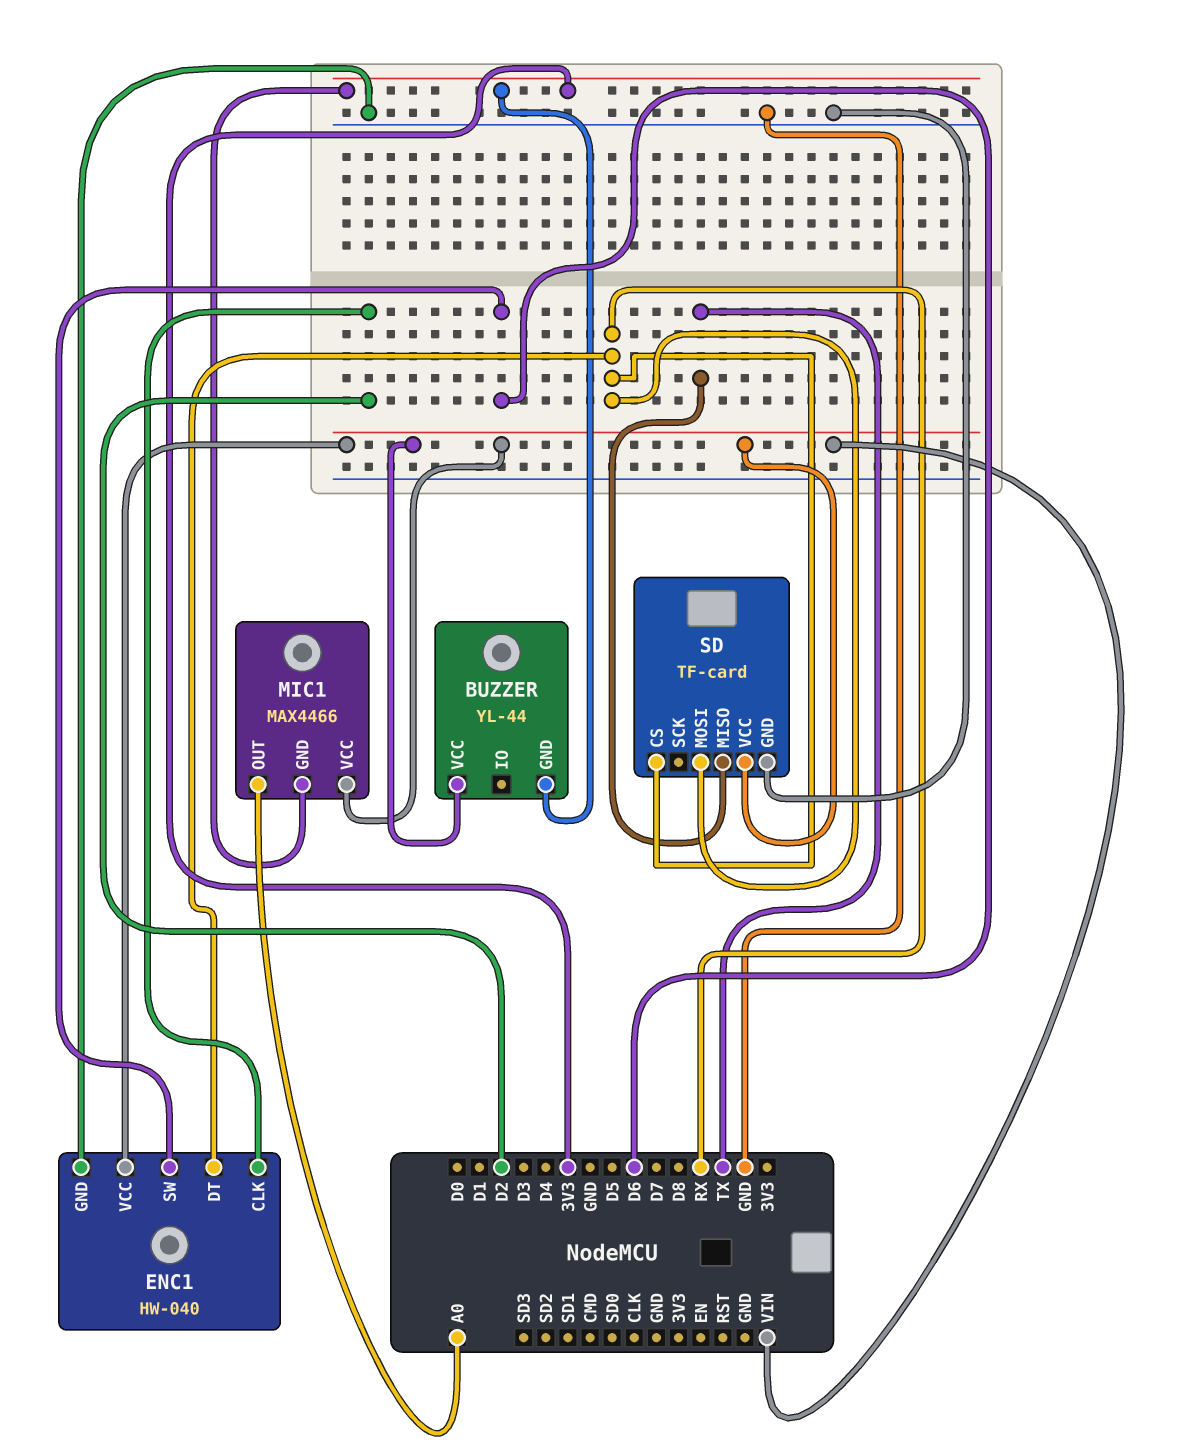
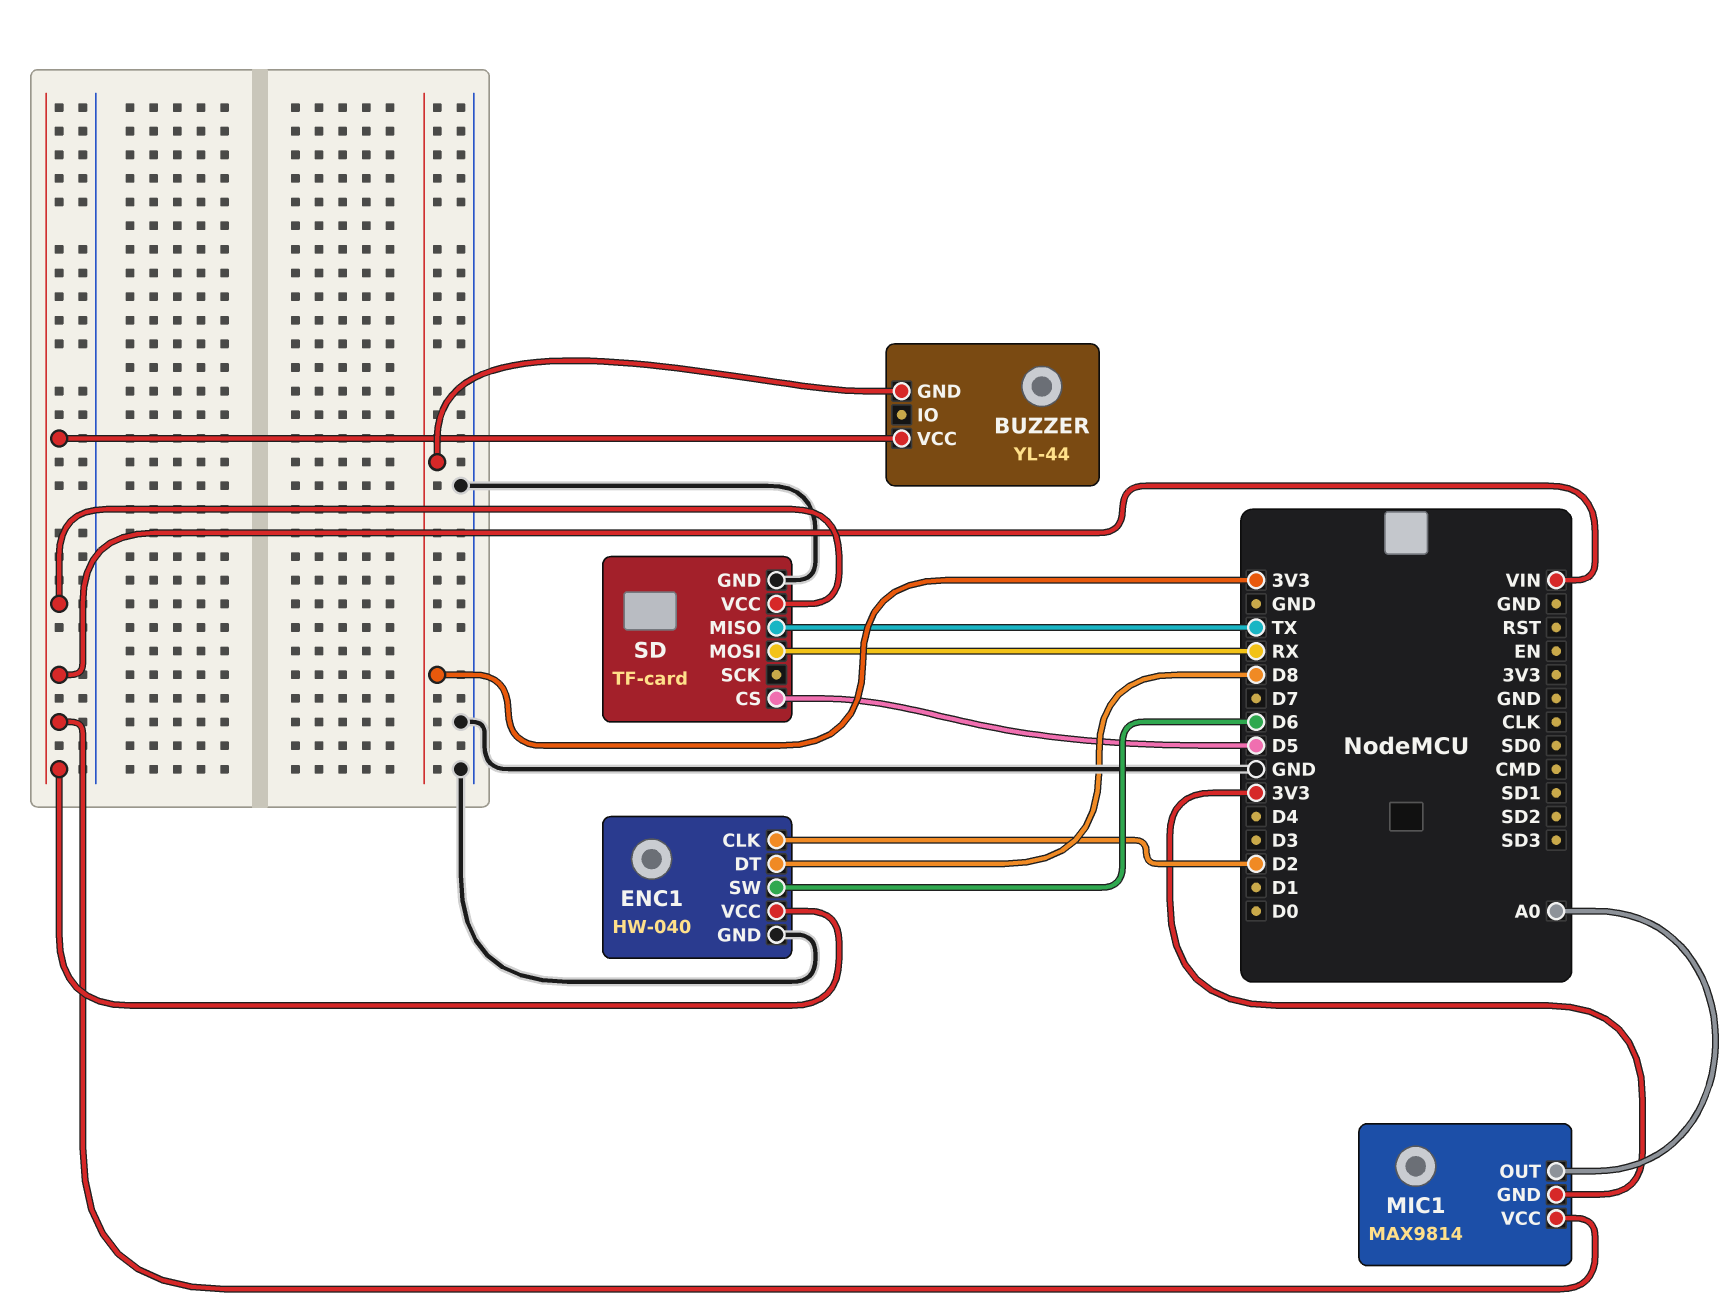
ENC1 pin DT: RX -> D8
MIC1: MAX4466 -> MAX9814
SD pin CS: RX -> D5

